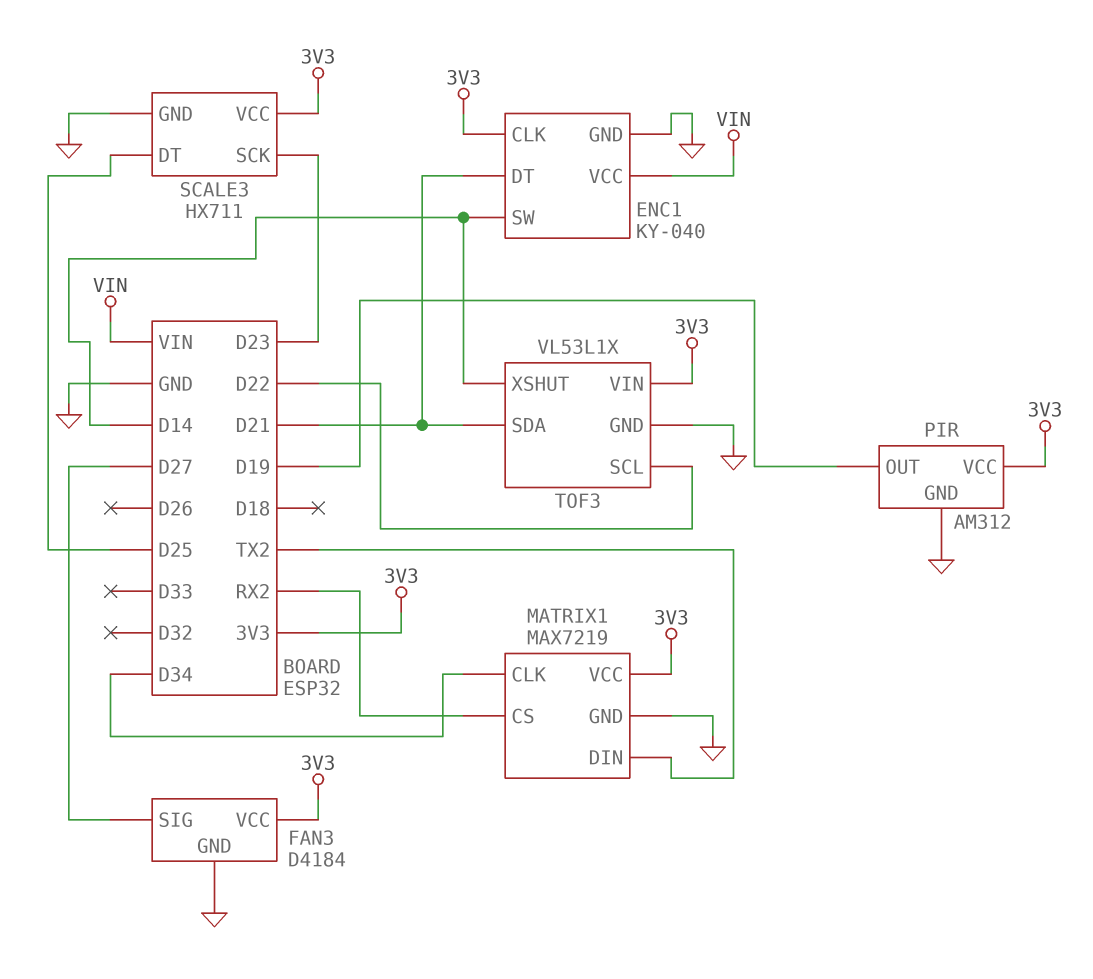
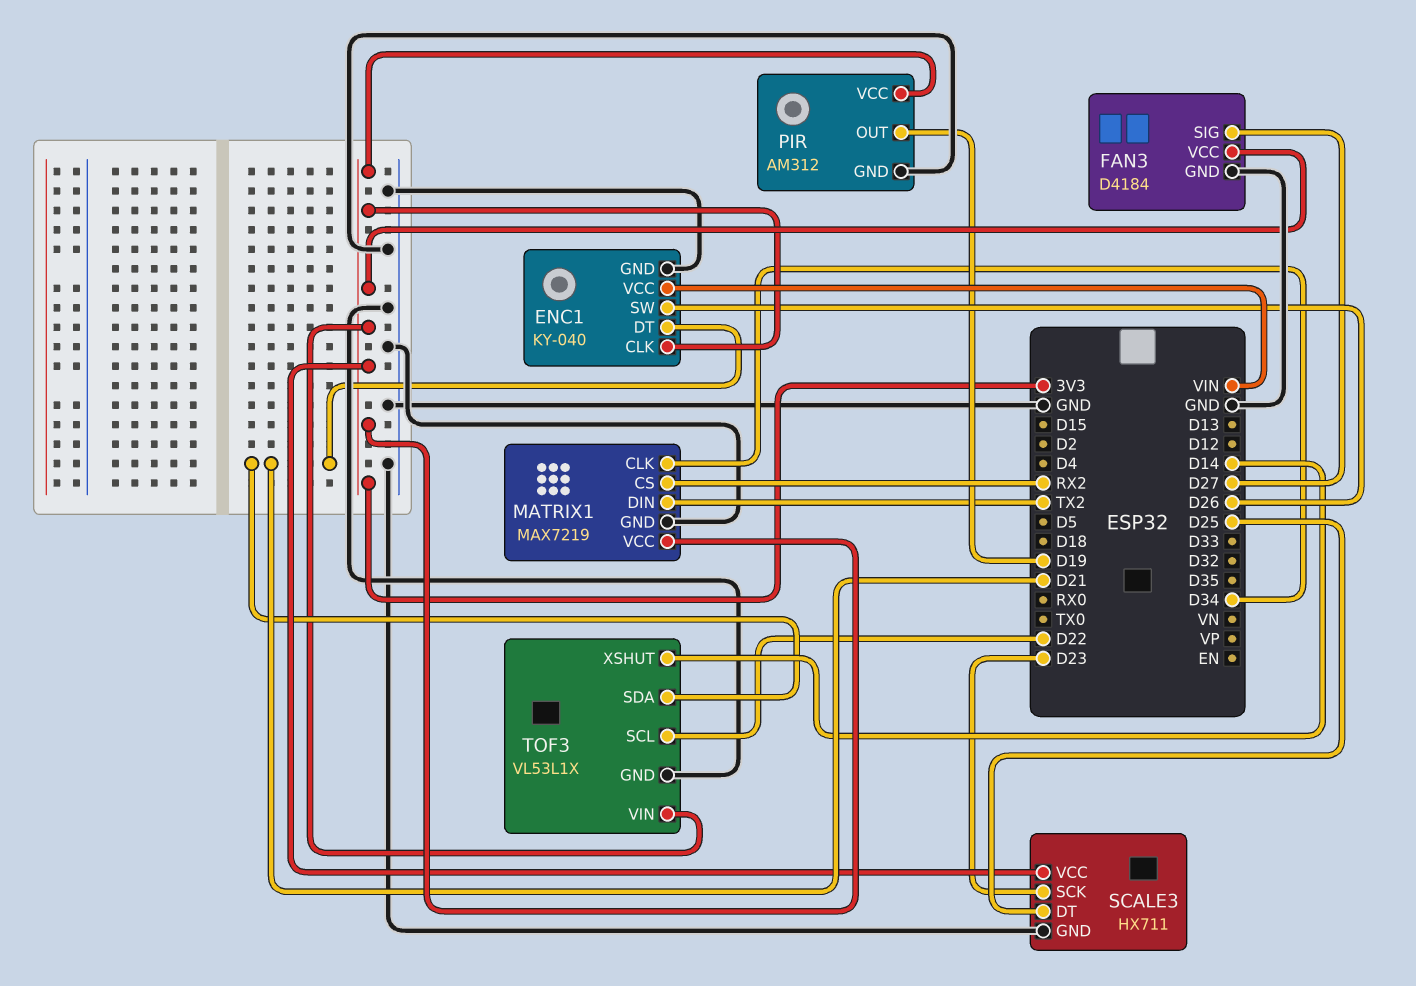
ENC1 pin SW: D14 -> D26

